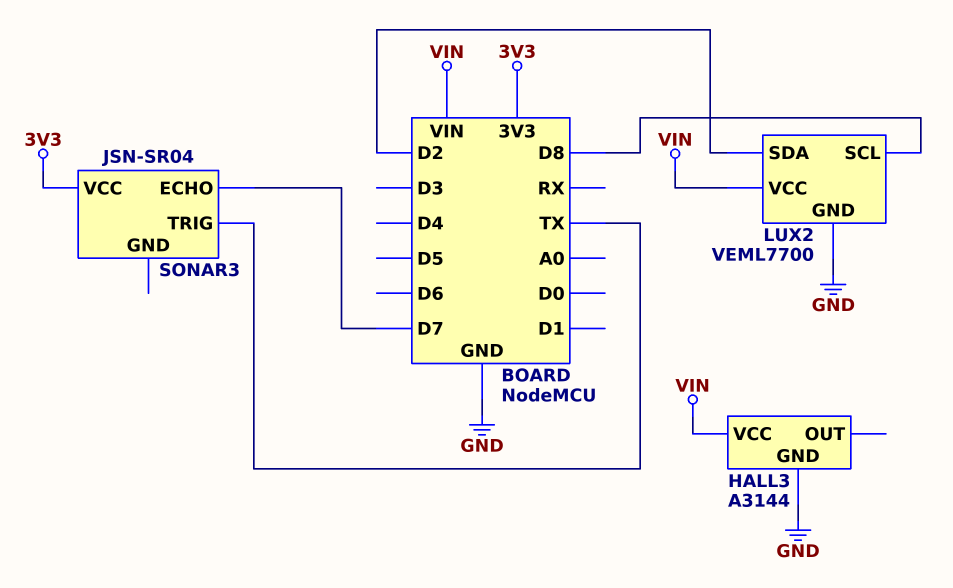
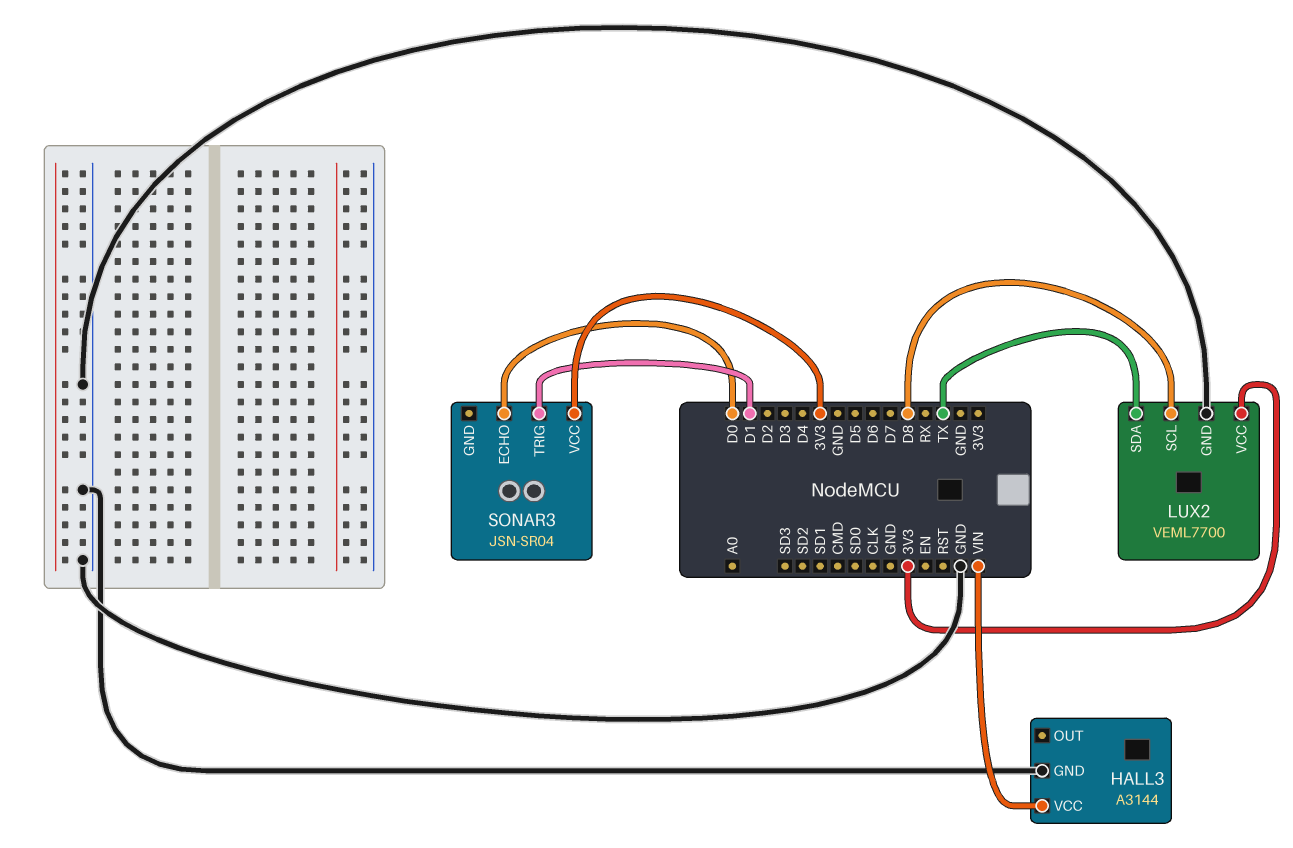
LUX2 pin SDA: D2 -> TX
LUX2 pin VCC: VIN -> 3V3
SONAR3 pin ECHO: D7 -> D0
SONAR3 pin TRIG: TX -> D1

